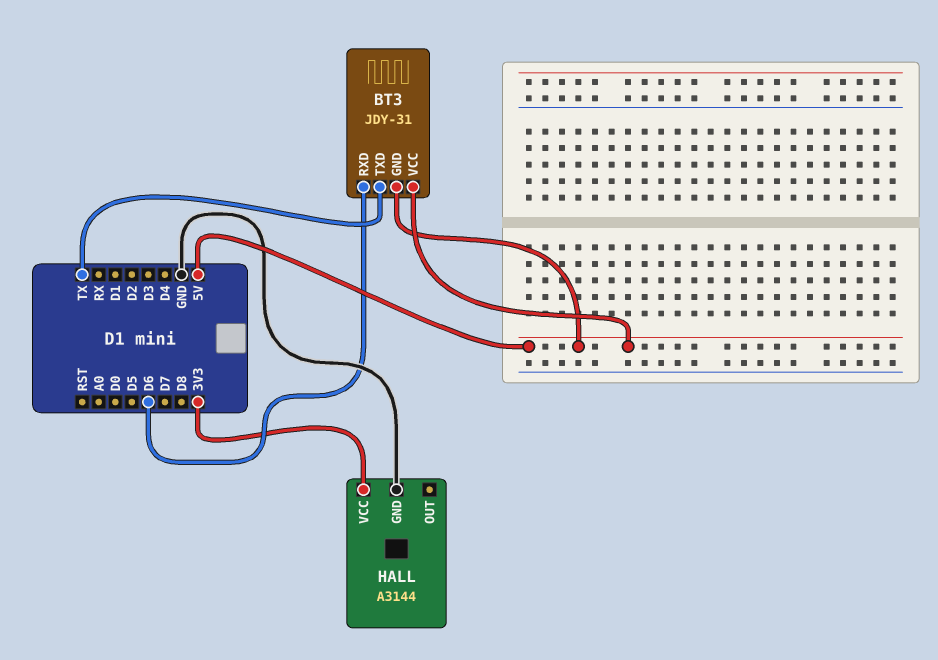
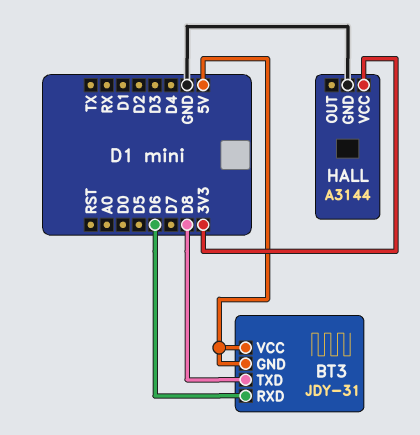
BT3 pin TXD: TX -> D8

